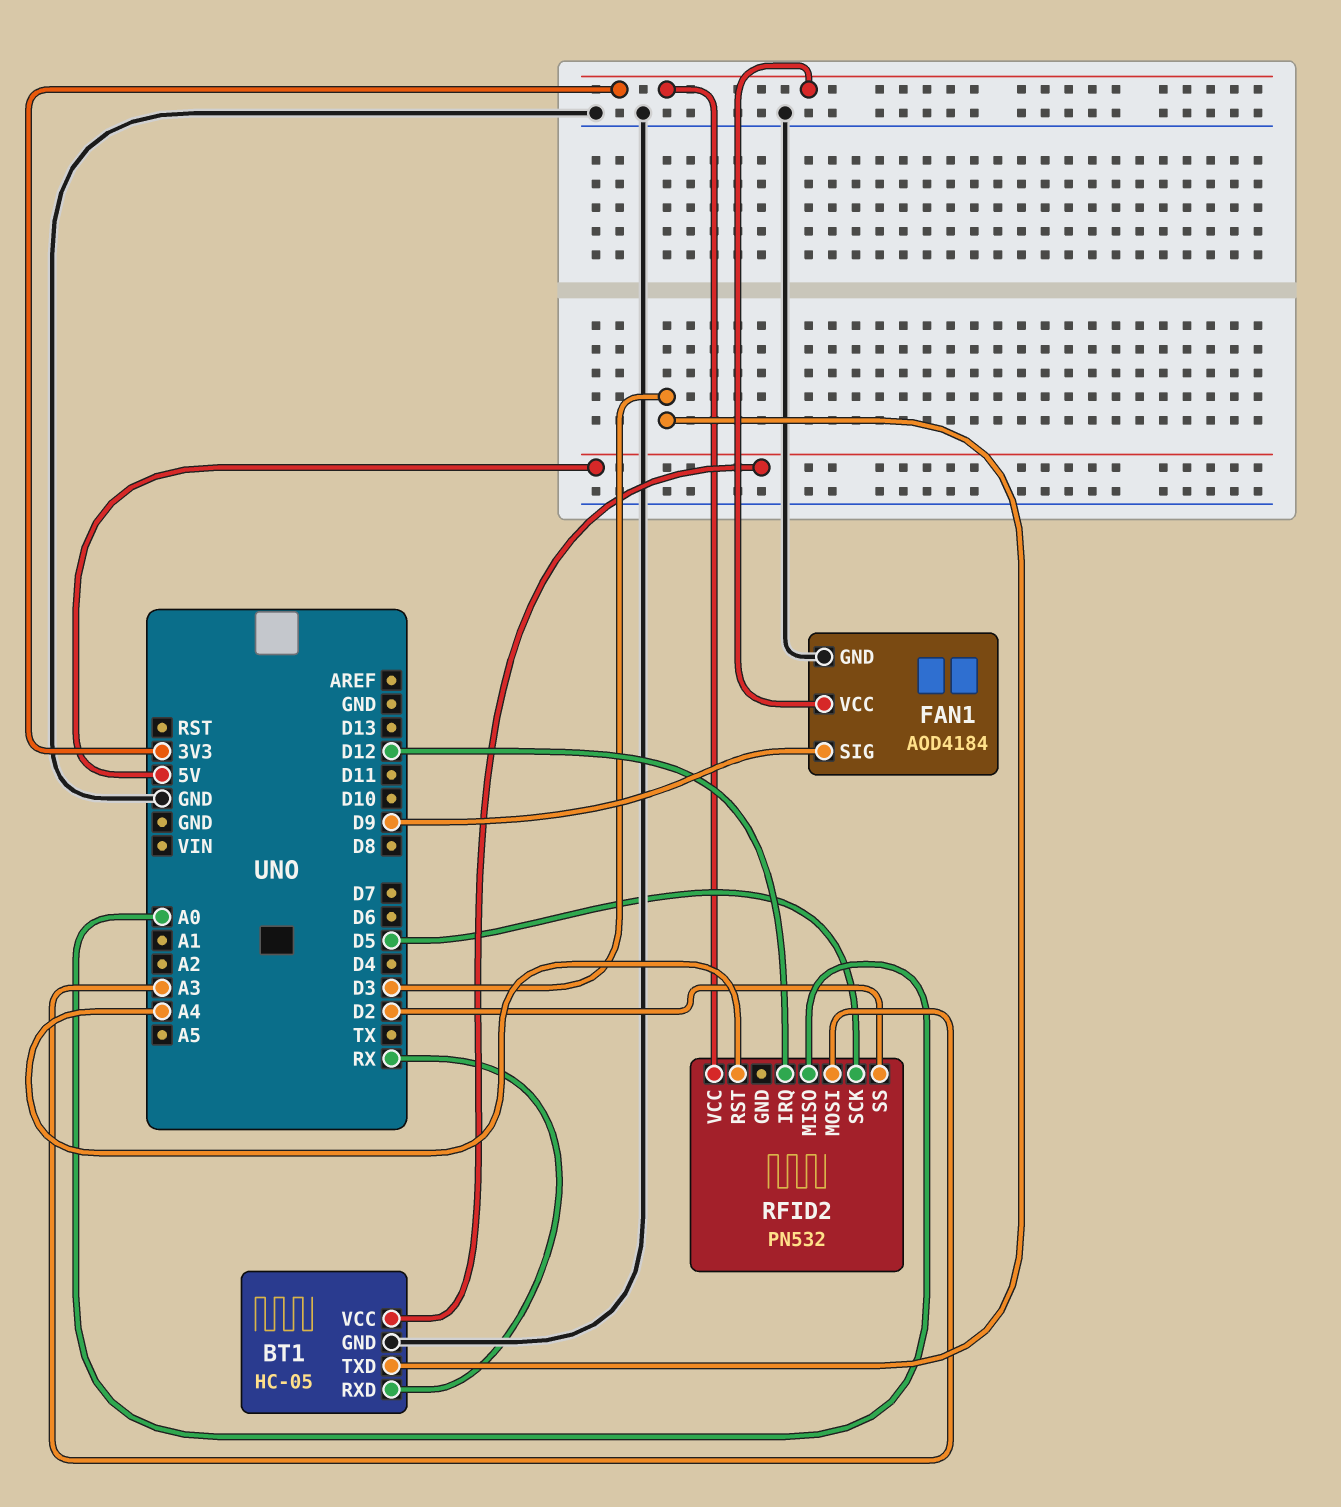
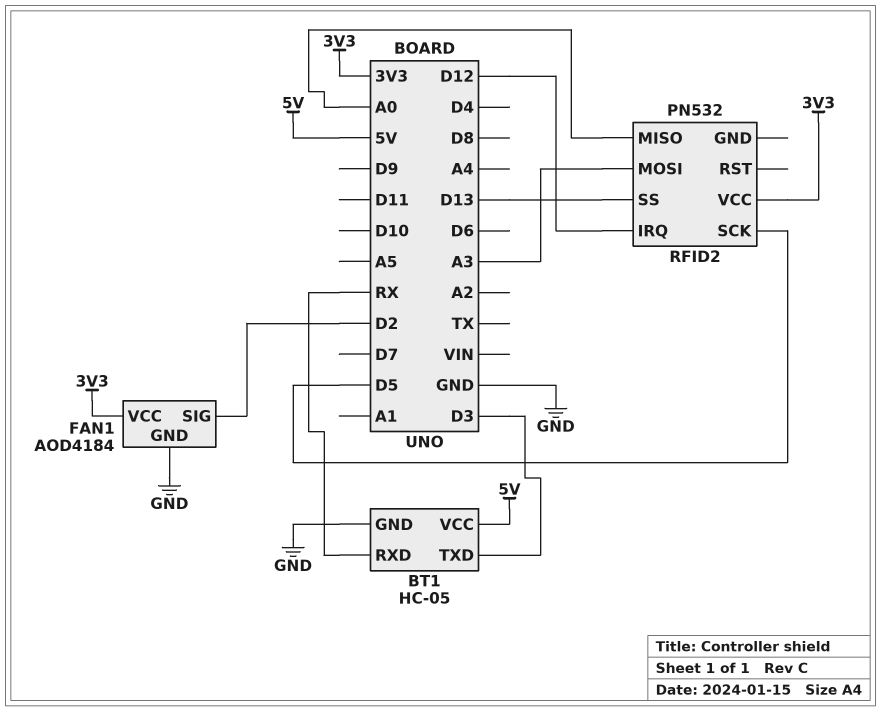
FAN1 pin SIG: D9 -> D2
RFID2 pin RST: A4 -> none
RFID2 pin SS: D2 -> D13

